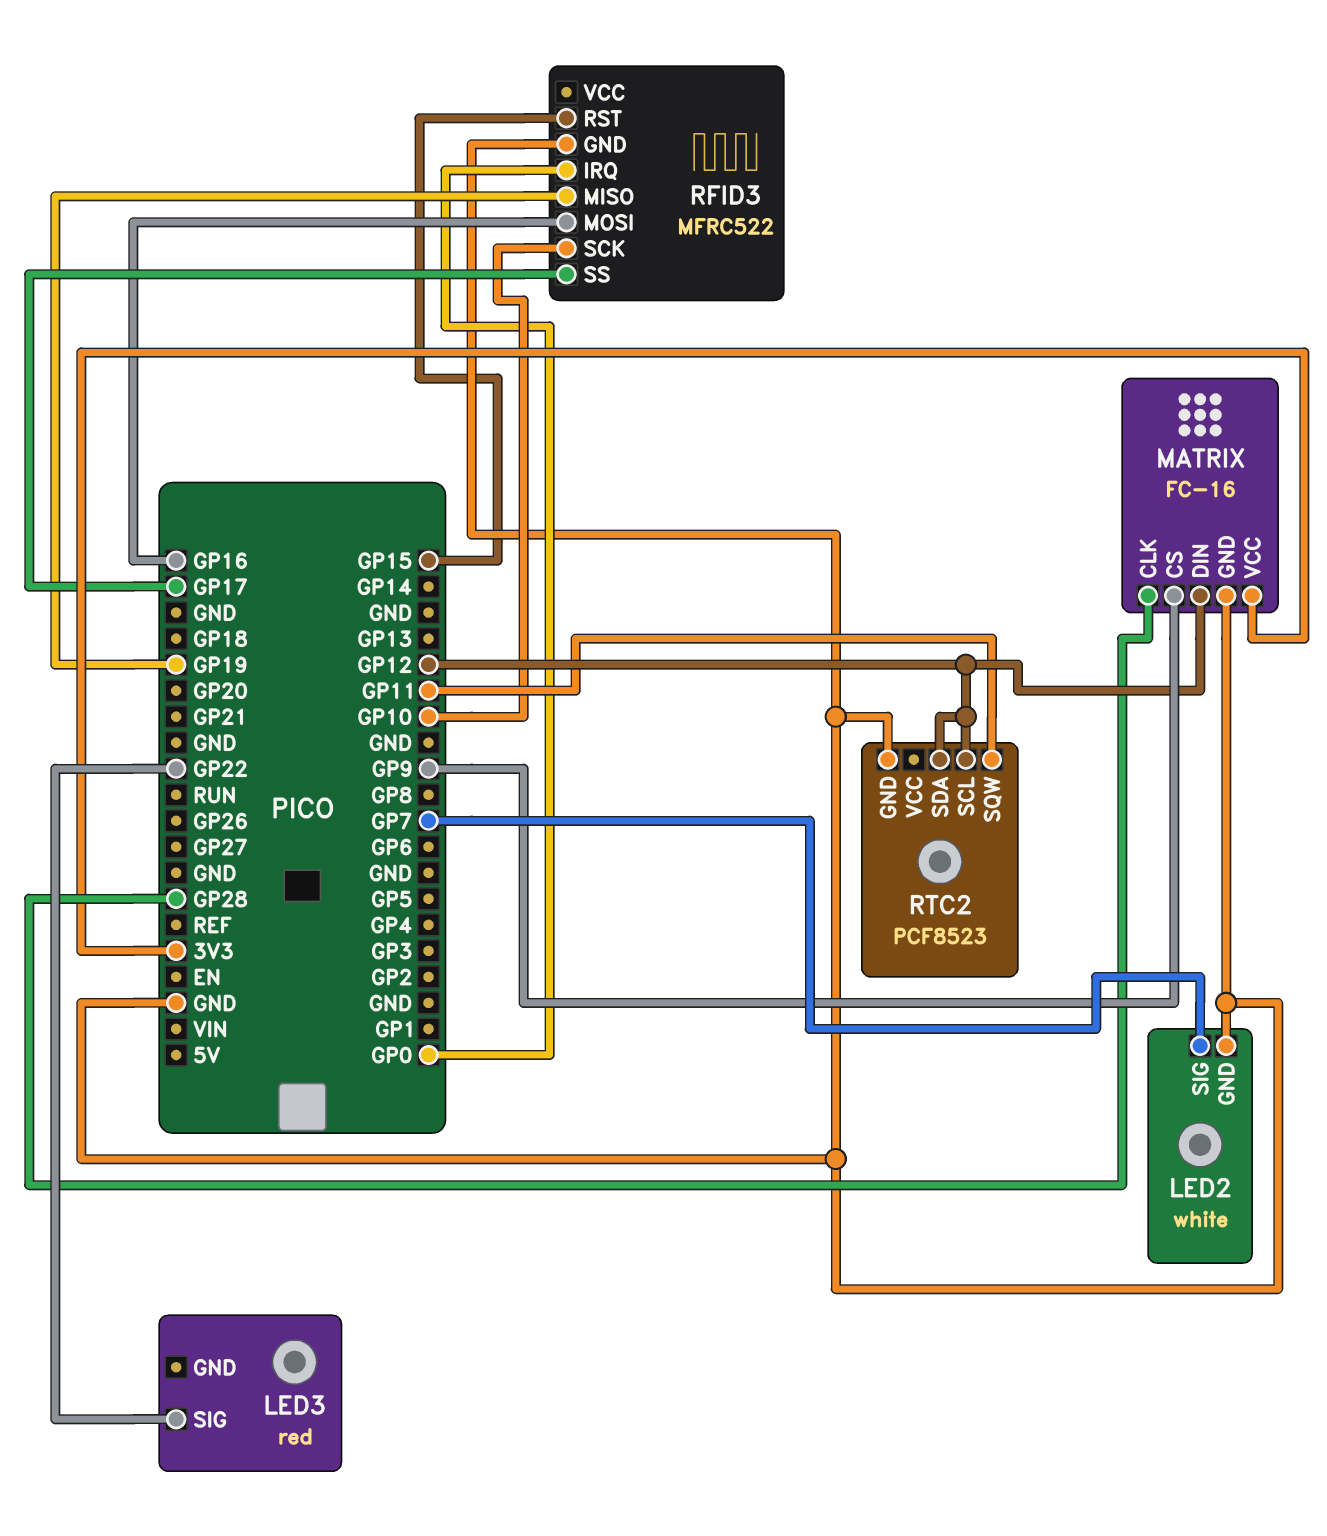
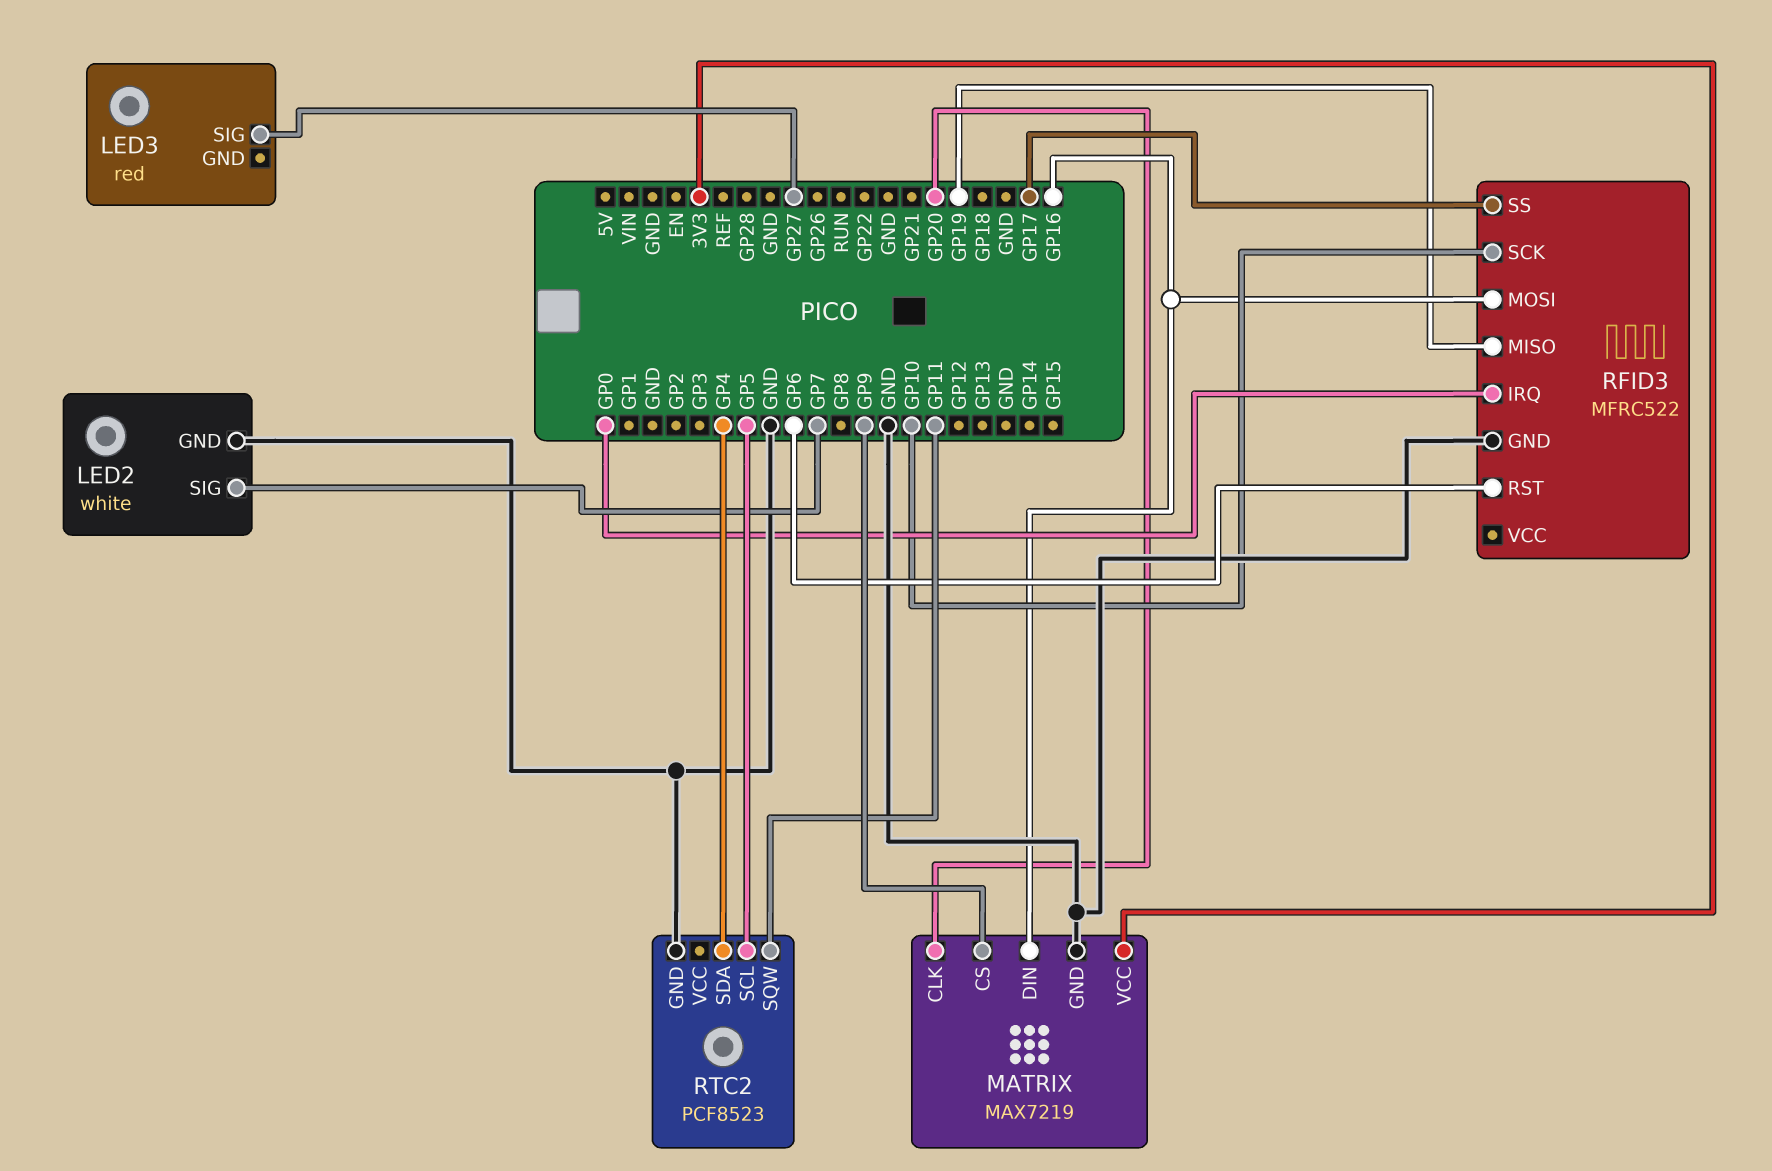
LED3 pin SIG: GP22 -> GP27
MATRIX: FC-16 -> MAX7219
MATRIX pin CLK: GP28 -> GP20
MATRIX pin DIN: GP12 -> GP16
RFID3 pin RST: GP15 -> GP6
RTC2 pin SCL: GP12 -> GP5
RTC2 pin SDA: GP12 -> GP4

